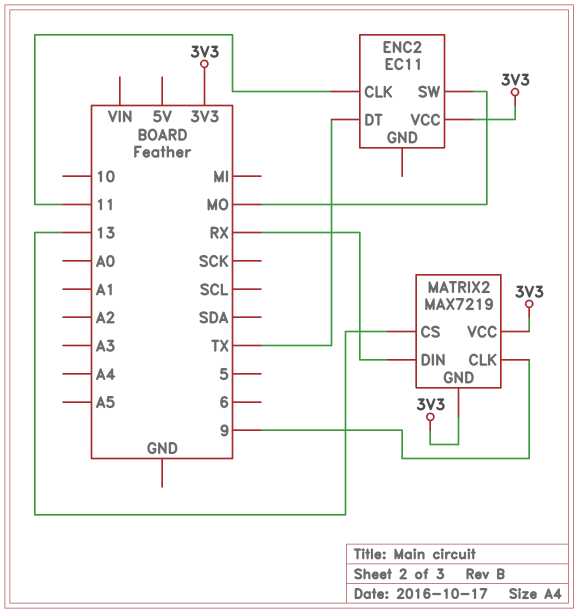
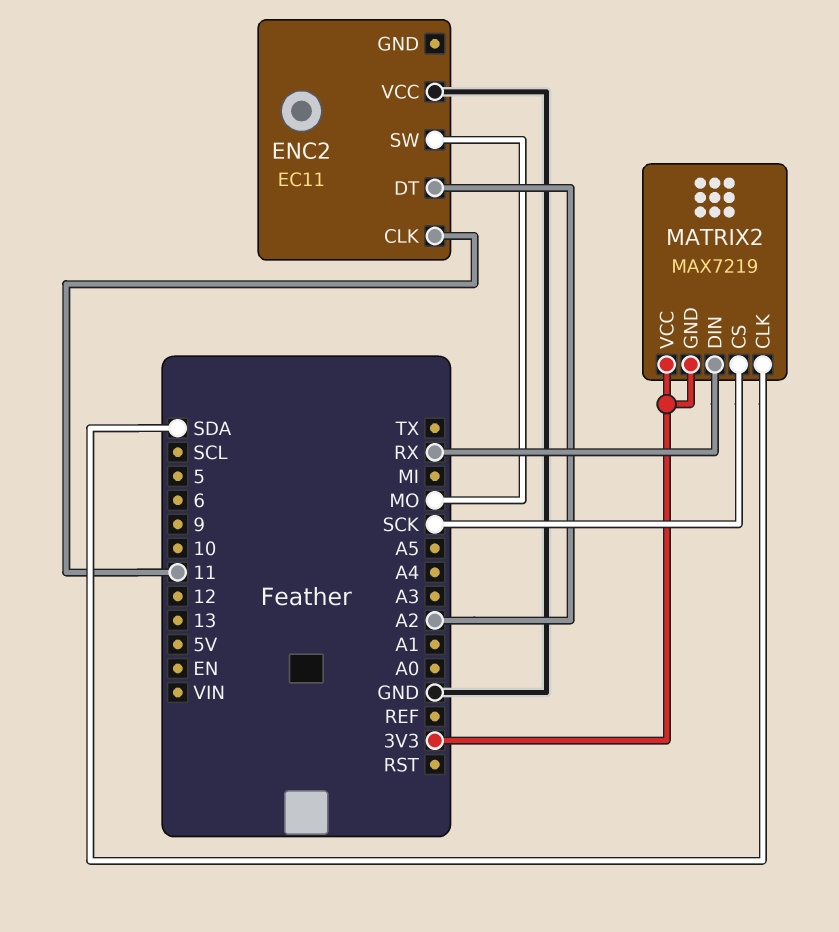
ENC2 pin DT: TX -> A2
ENC2 pin VCC: 3V3 -> GND
MATRIX2 pin CLK: 9 -> SDA
MATRIX2 pin CS: 13 -> SCK

